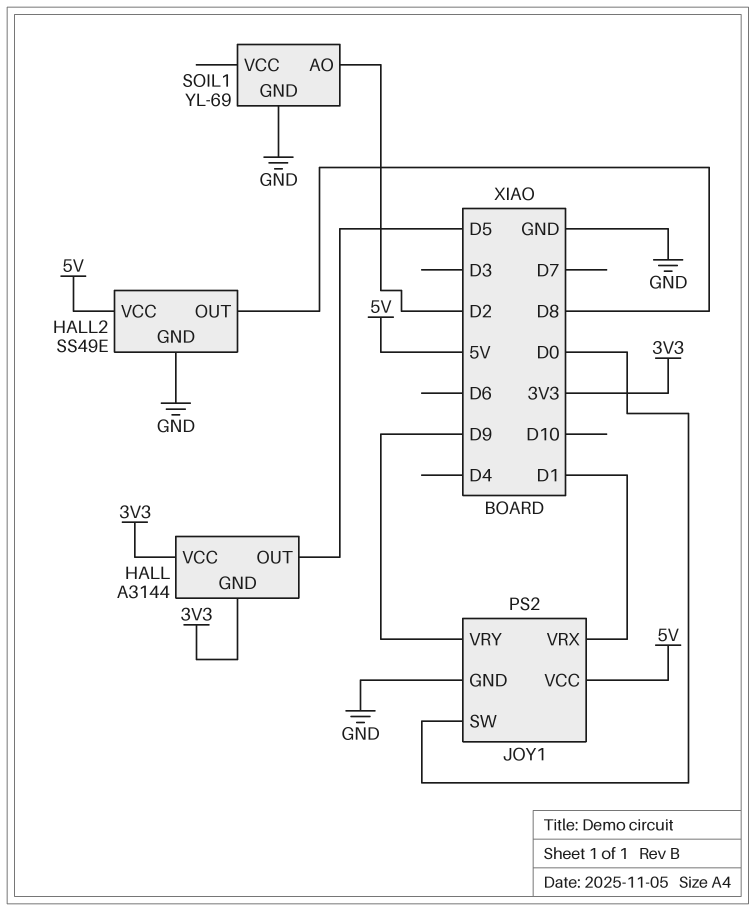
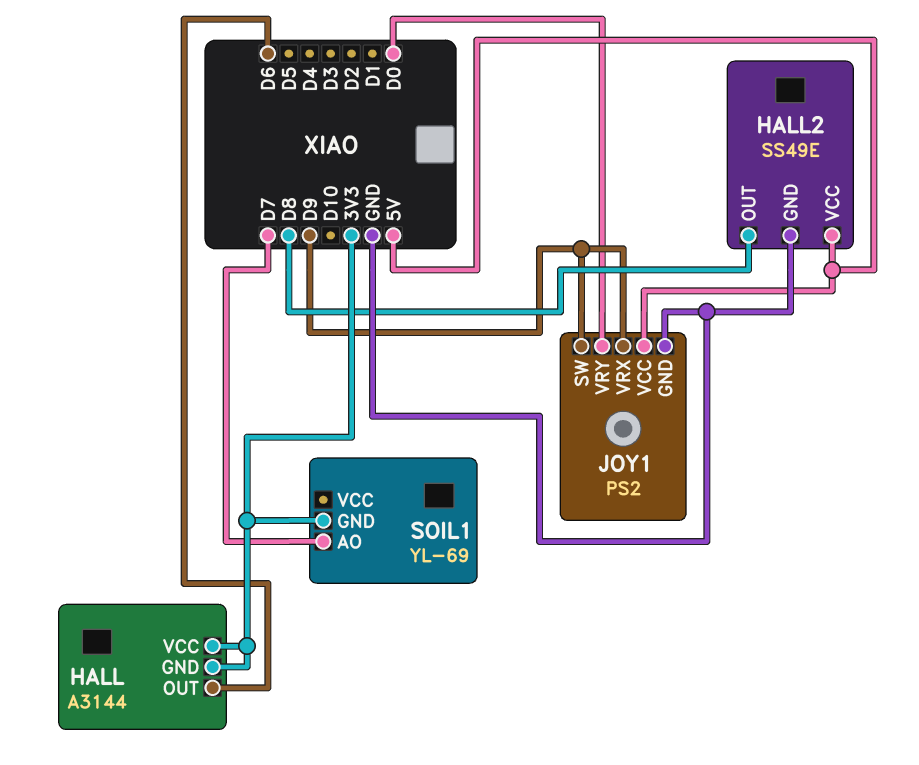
HALL pin OUT: D5 -> D6
JOY1 pin SW: D0 -> D9
JOY1 pin VRX: D1 -> D9
JOY1 pin VRY: D9 -> D0
SOIL1 pin AO: D2 -> D7
SOIL1 pin GND: GND -> 3V3

